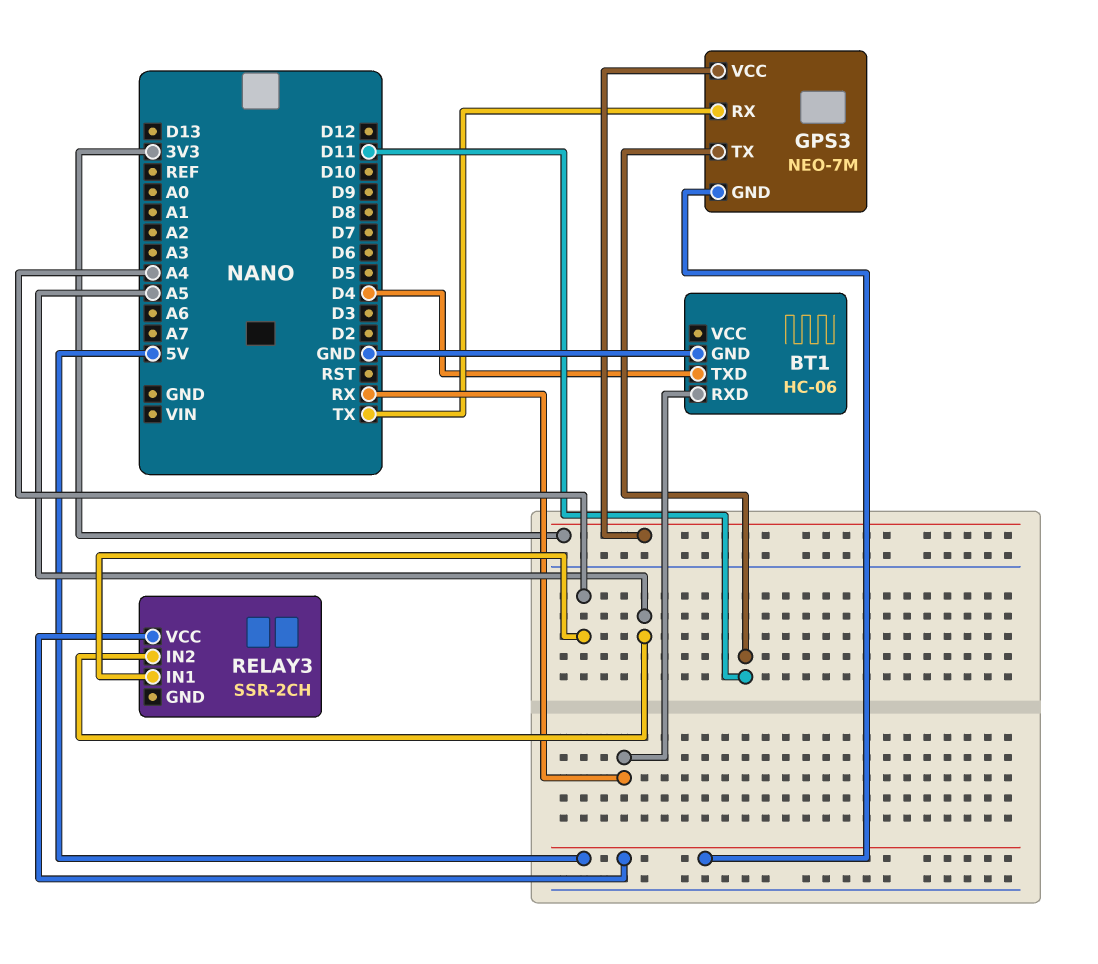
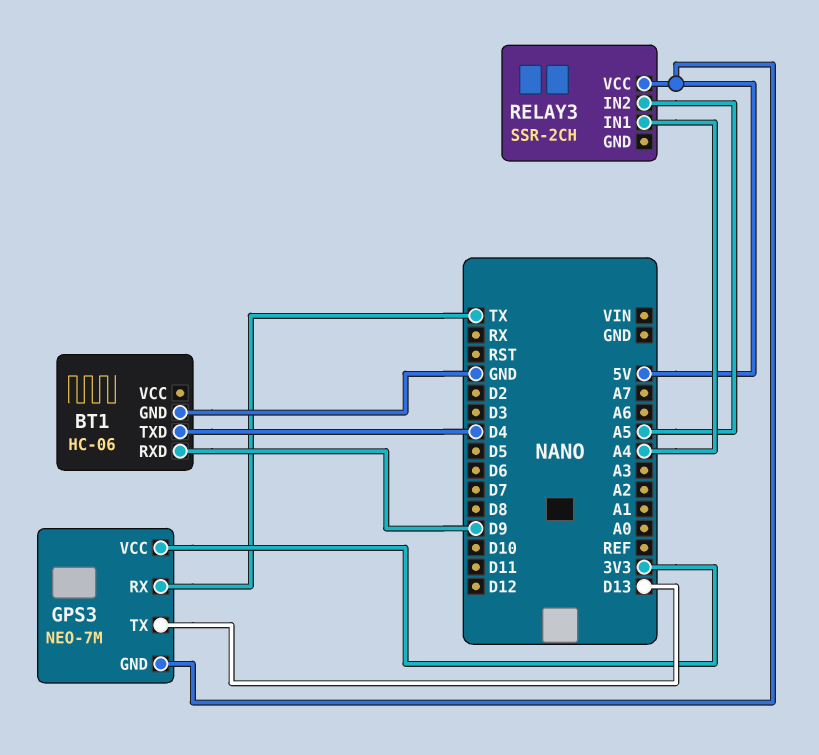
BT1 pin RXD: RX -> D9
GPS3 pin TX: D11 -> D13

